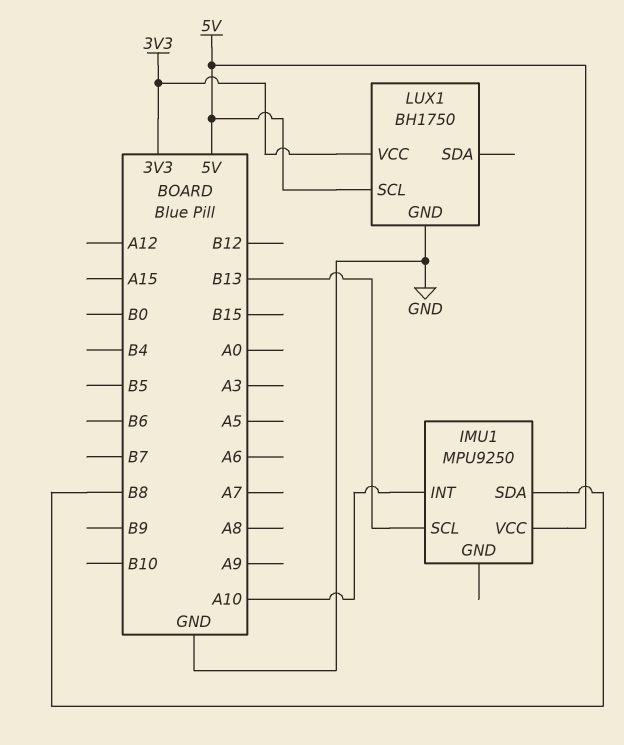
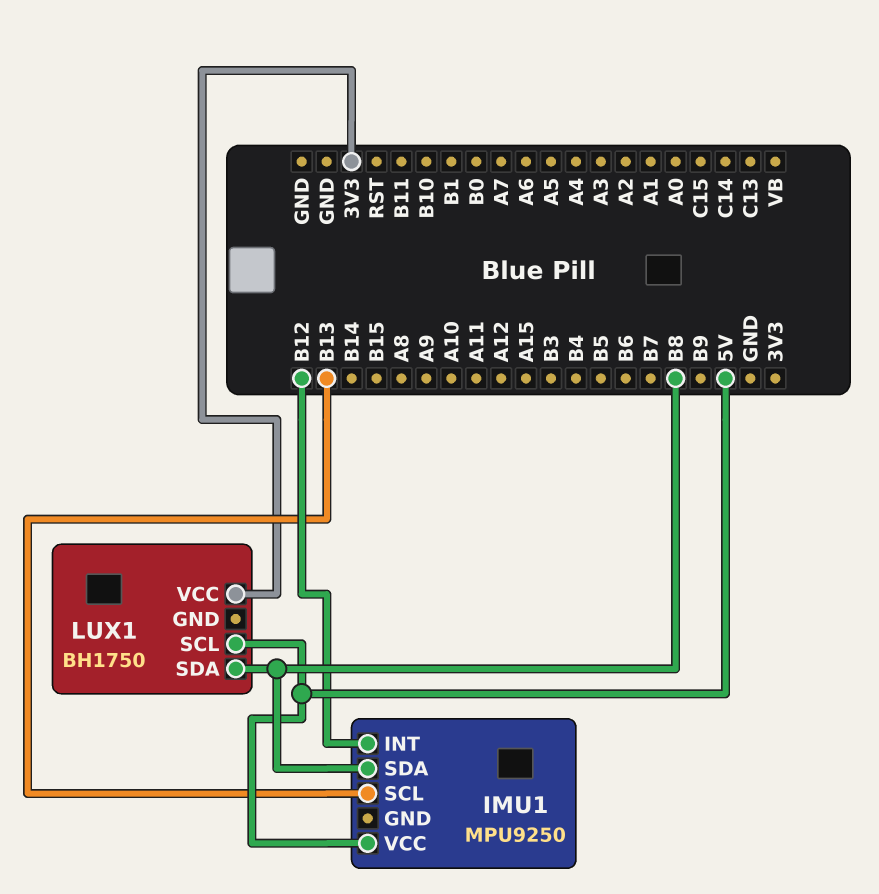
IMU1 pin INT: A10 -> B12
LUX1 pin GND: GND -> none
LUX1 pin SDA: none -> B8

